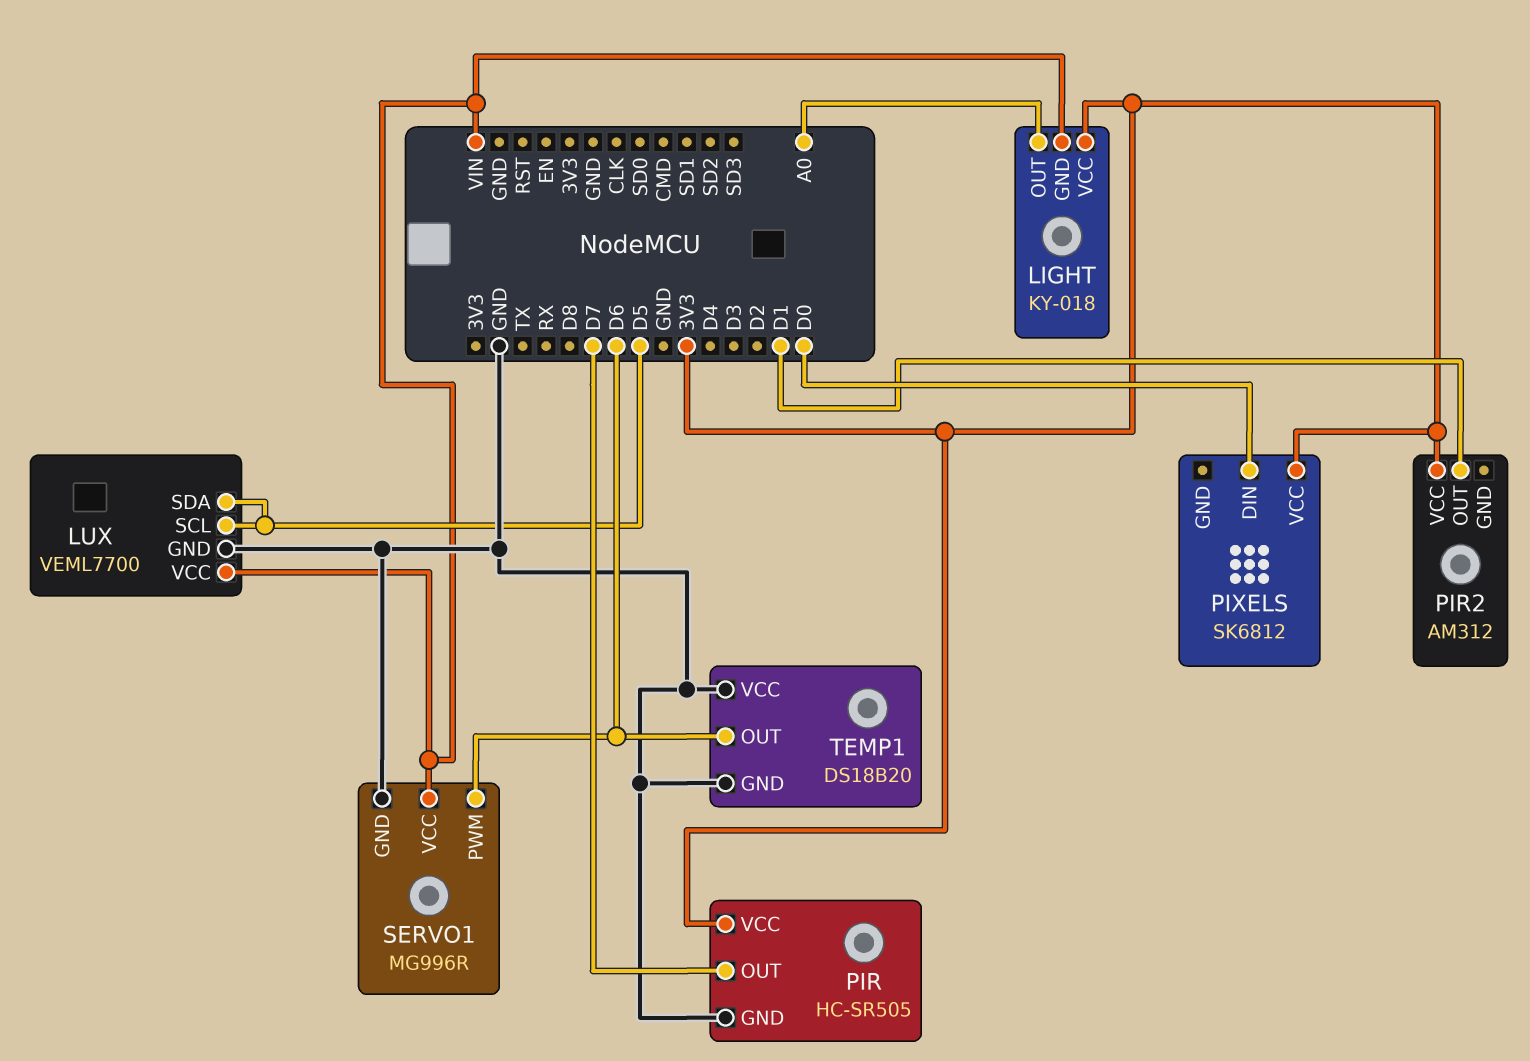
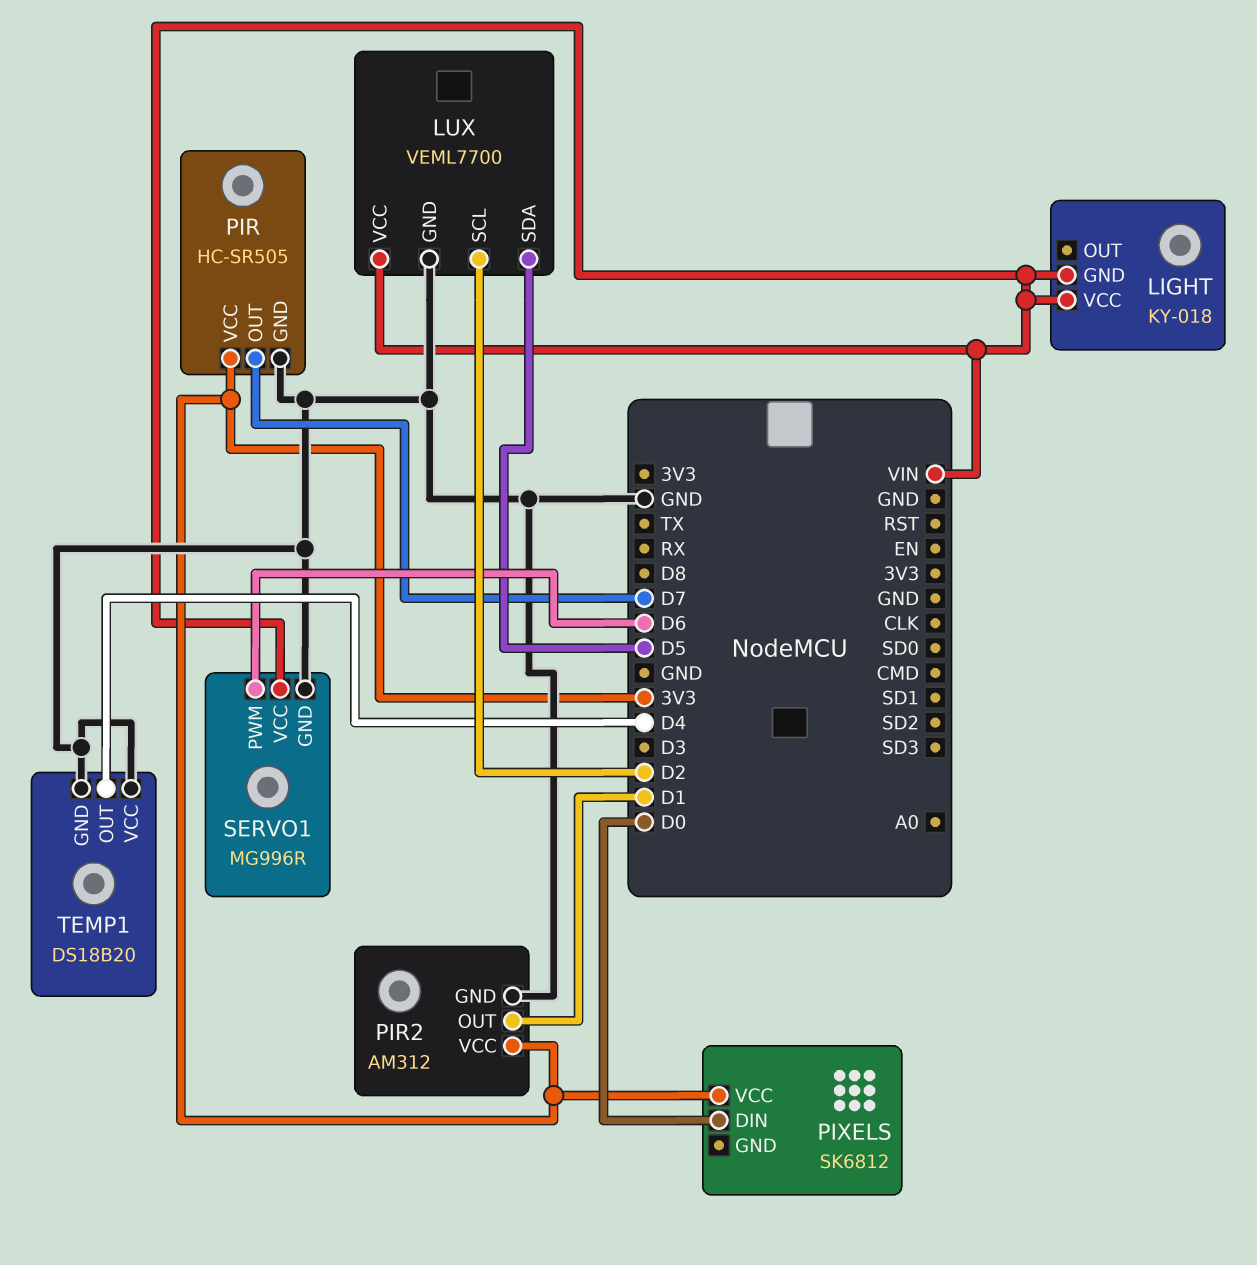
LIGHT pin OUT: A0 -> none
LIGHT pin VCC: 3V3 -> VIN
LUX pin SCL: D5 -> D2
PIR2 pin GND: none -> GND
TEMP1 pin OUT: D6 -> D4

